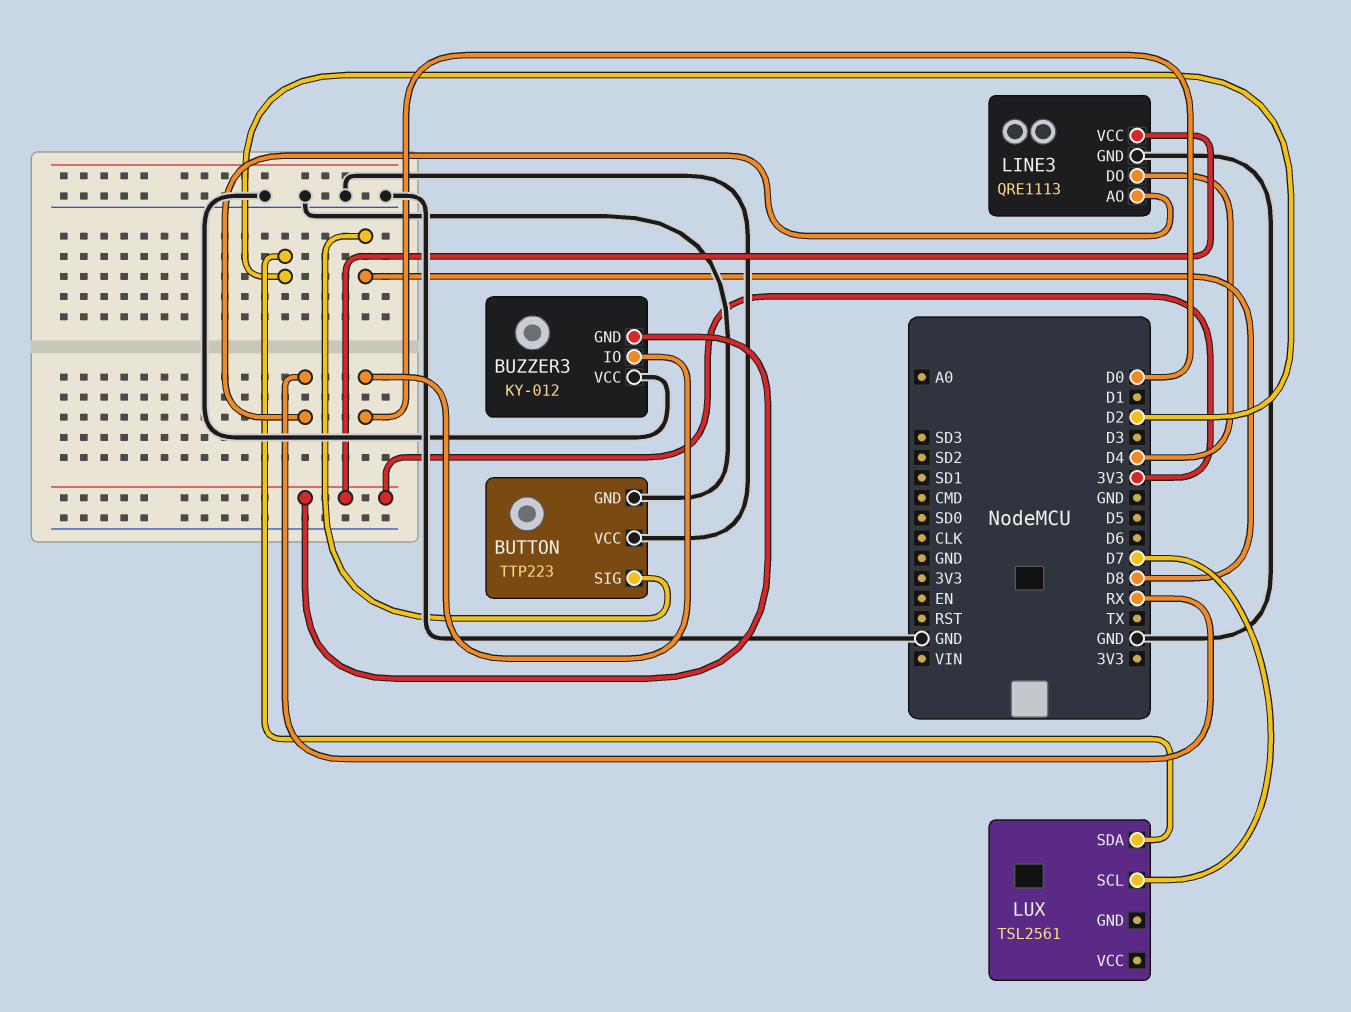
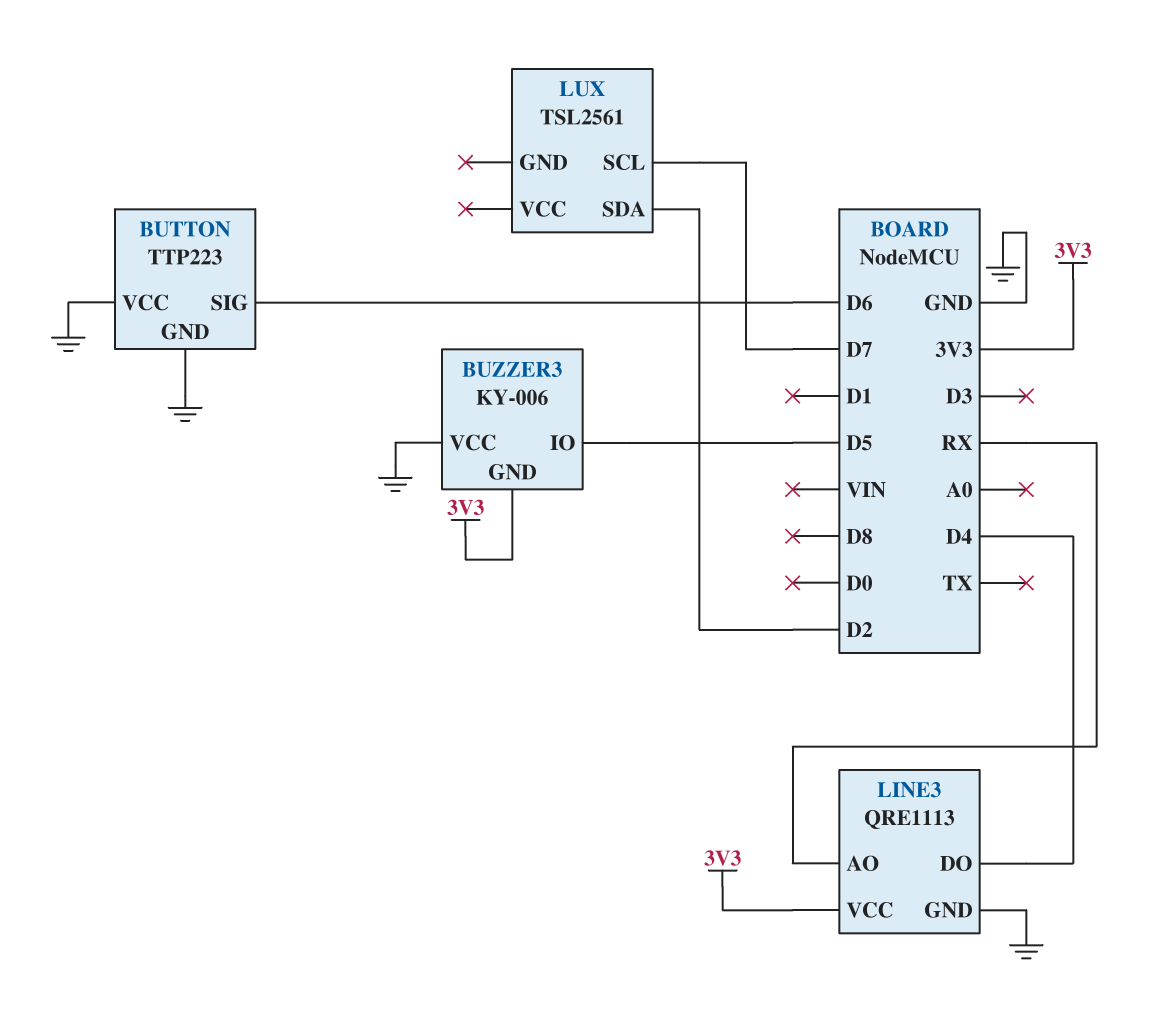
BUTTON pin SIG: D8 -> D6
BUZZER3: KY-012 -> KY-006
BUZZER3 pin IO: D0 -> D5

